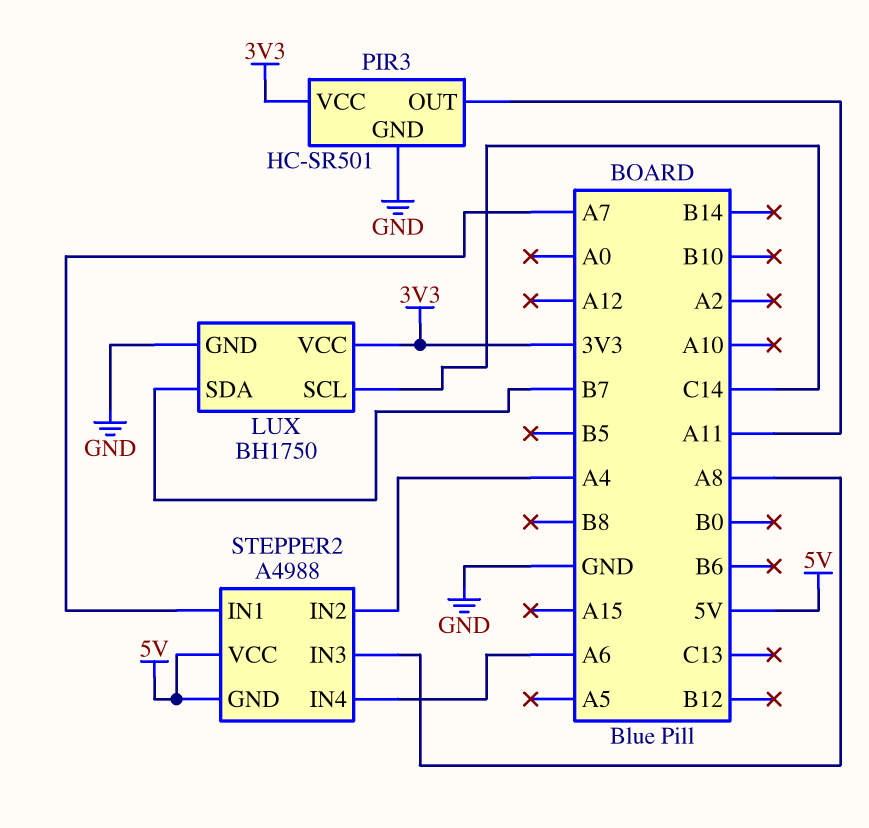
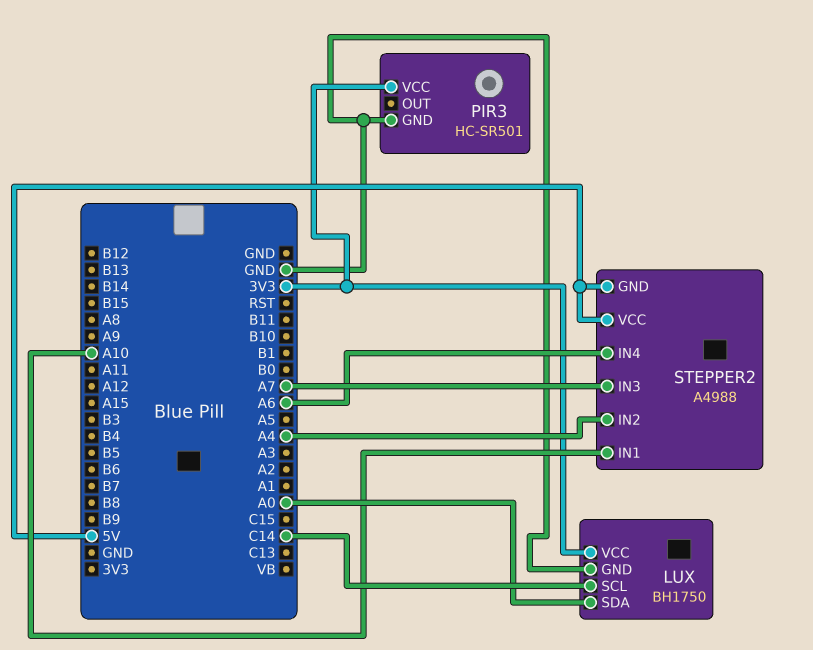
LUX pin SDA: B7 -> A0
PIR3 pin OUT: A11 -> none
STEPPER2 pin IN1: A7 -> A10
STEPPER2 pin IN3: A8 -> A7

